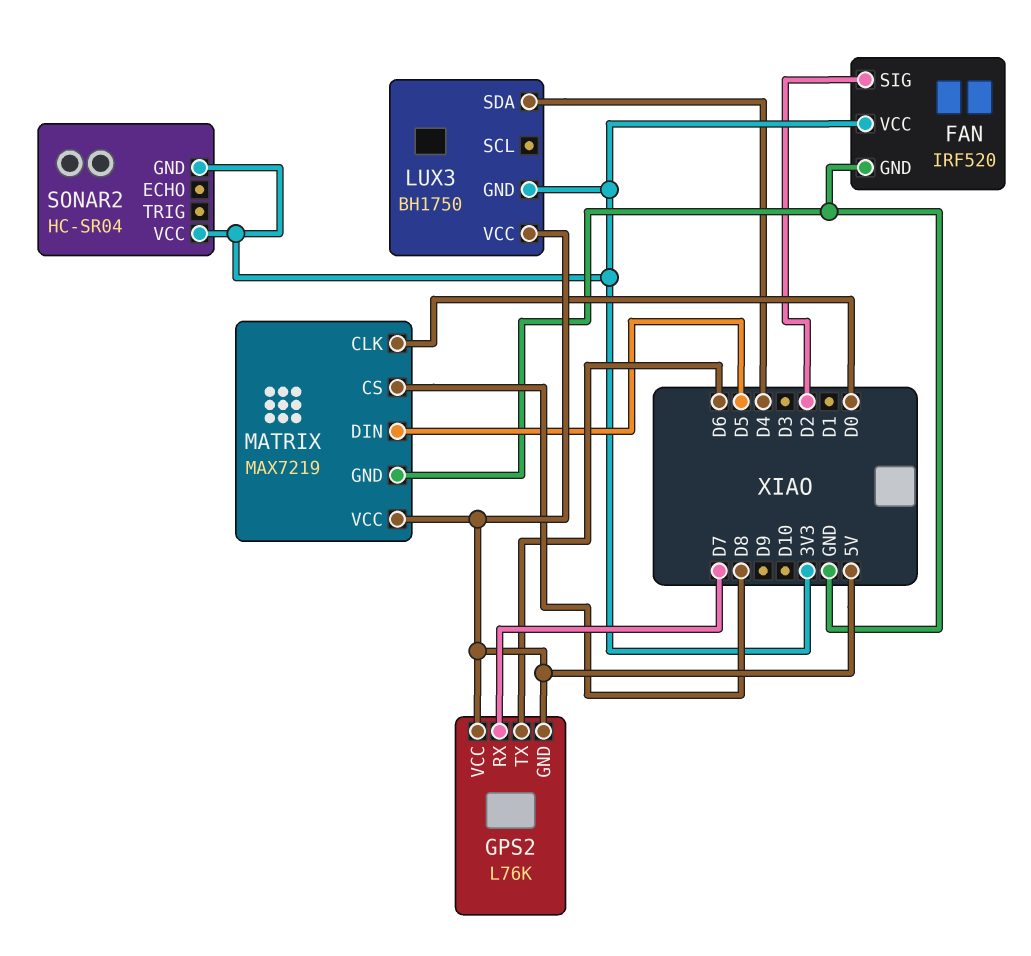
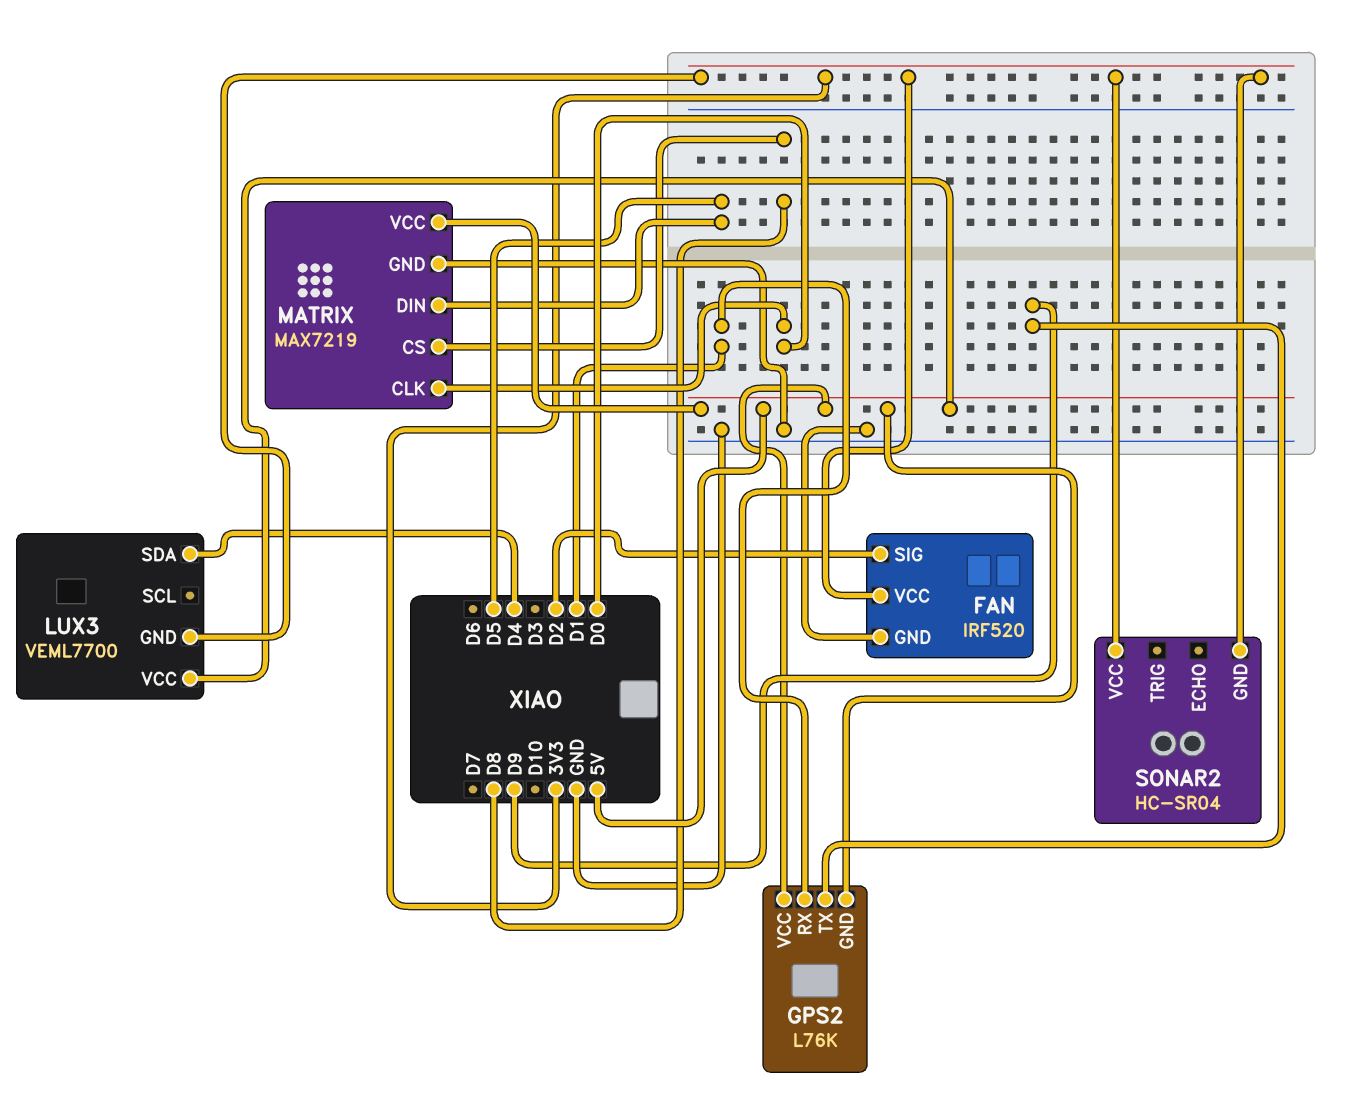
GPS2 pin RX: D7 -> D1
GPS2 pin TX: D6 -> D9
LUX3: BH1750 -> VEML7700

